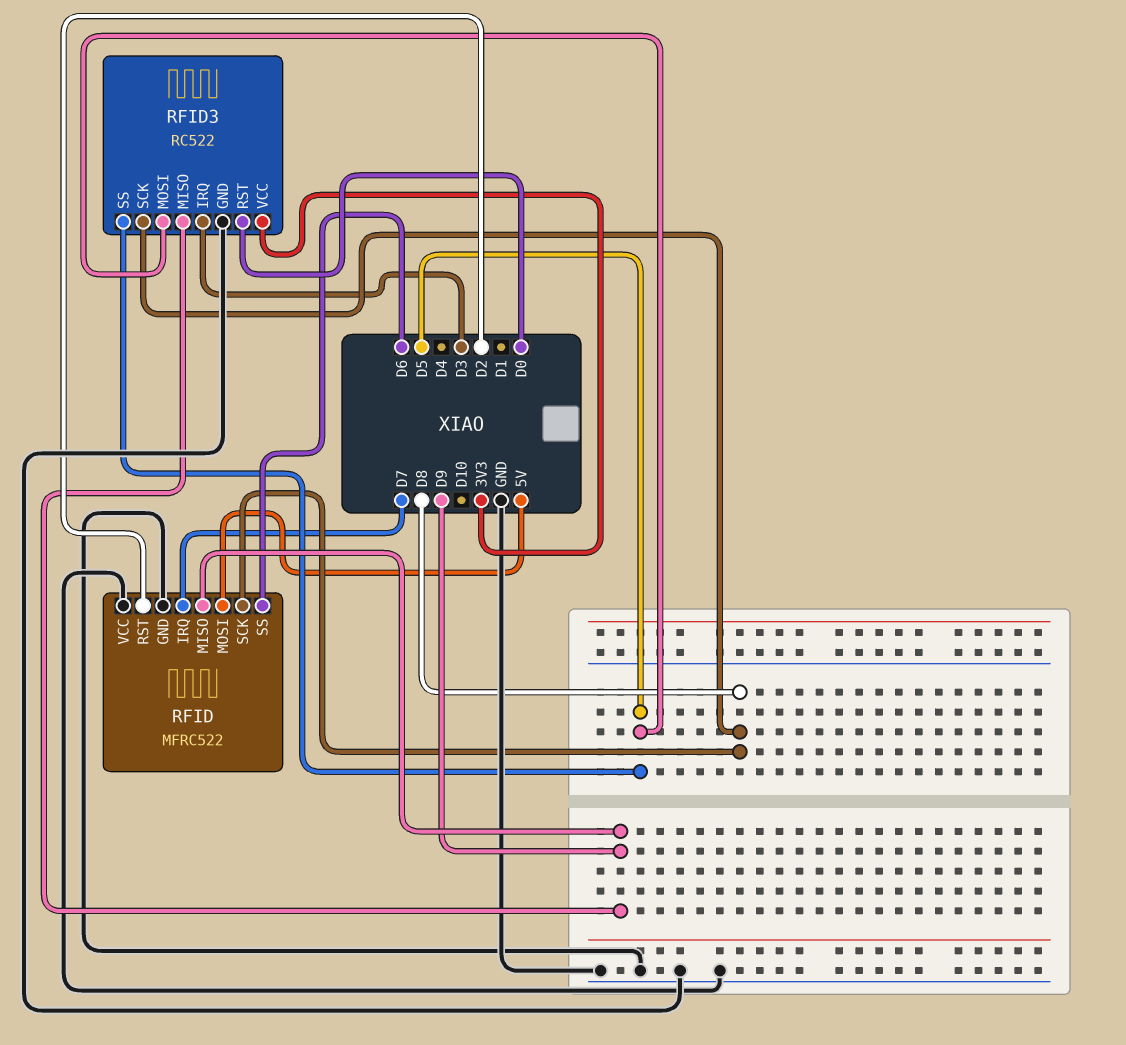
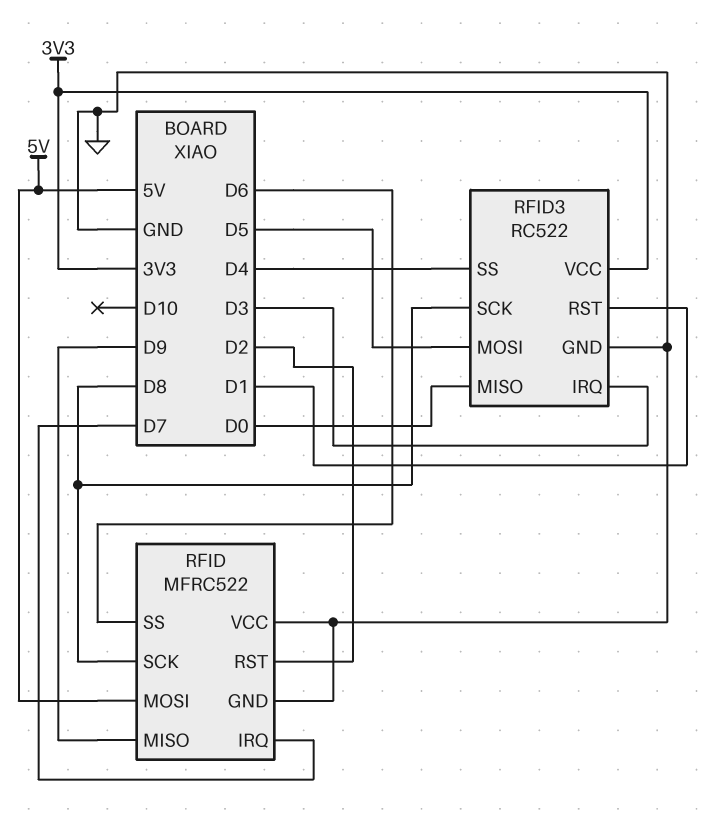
RFID3 pin MISO: D9 -> D0
RFID3 pin RST: D0 -> D1
RFID3 pin SS: D5 -> D4

